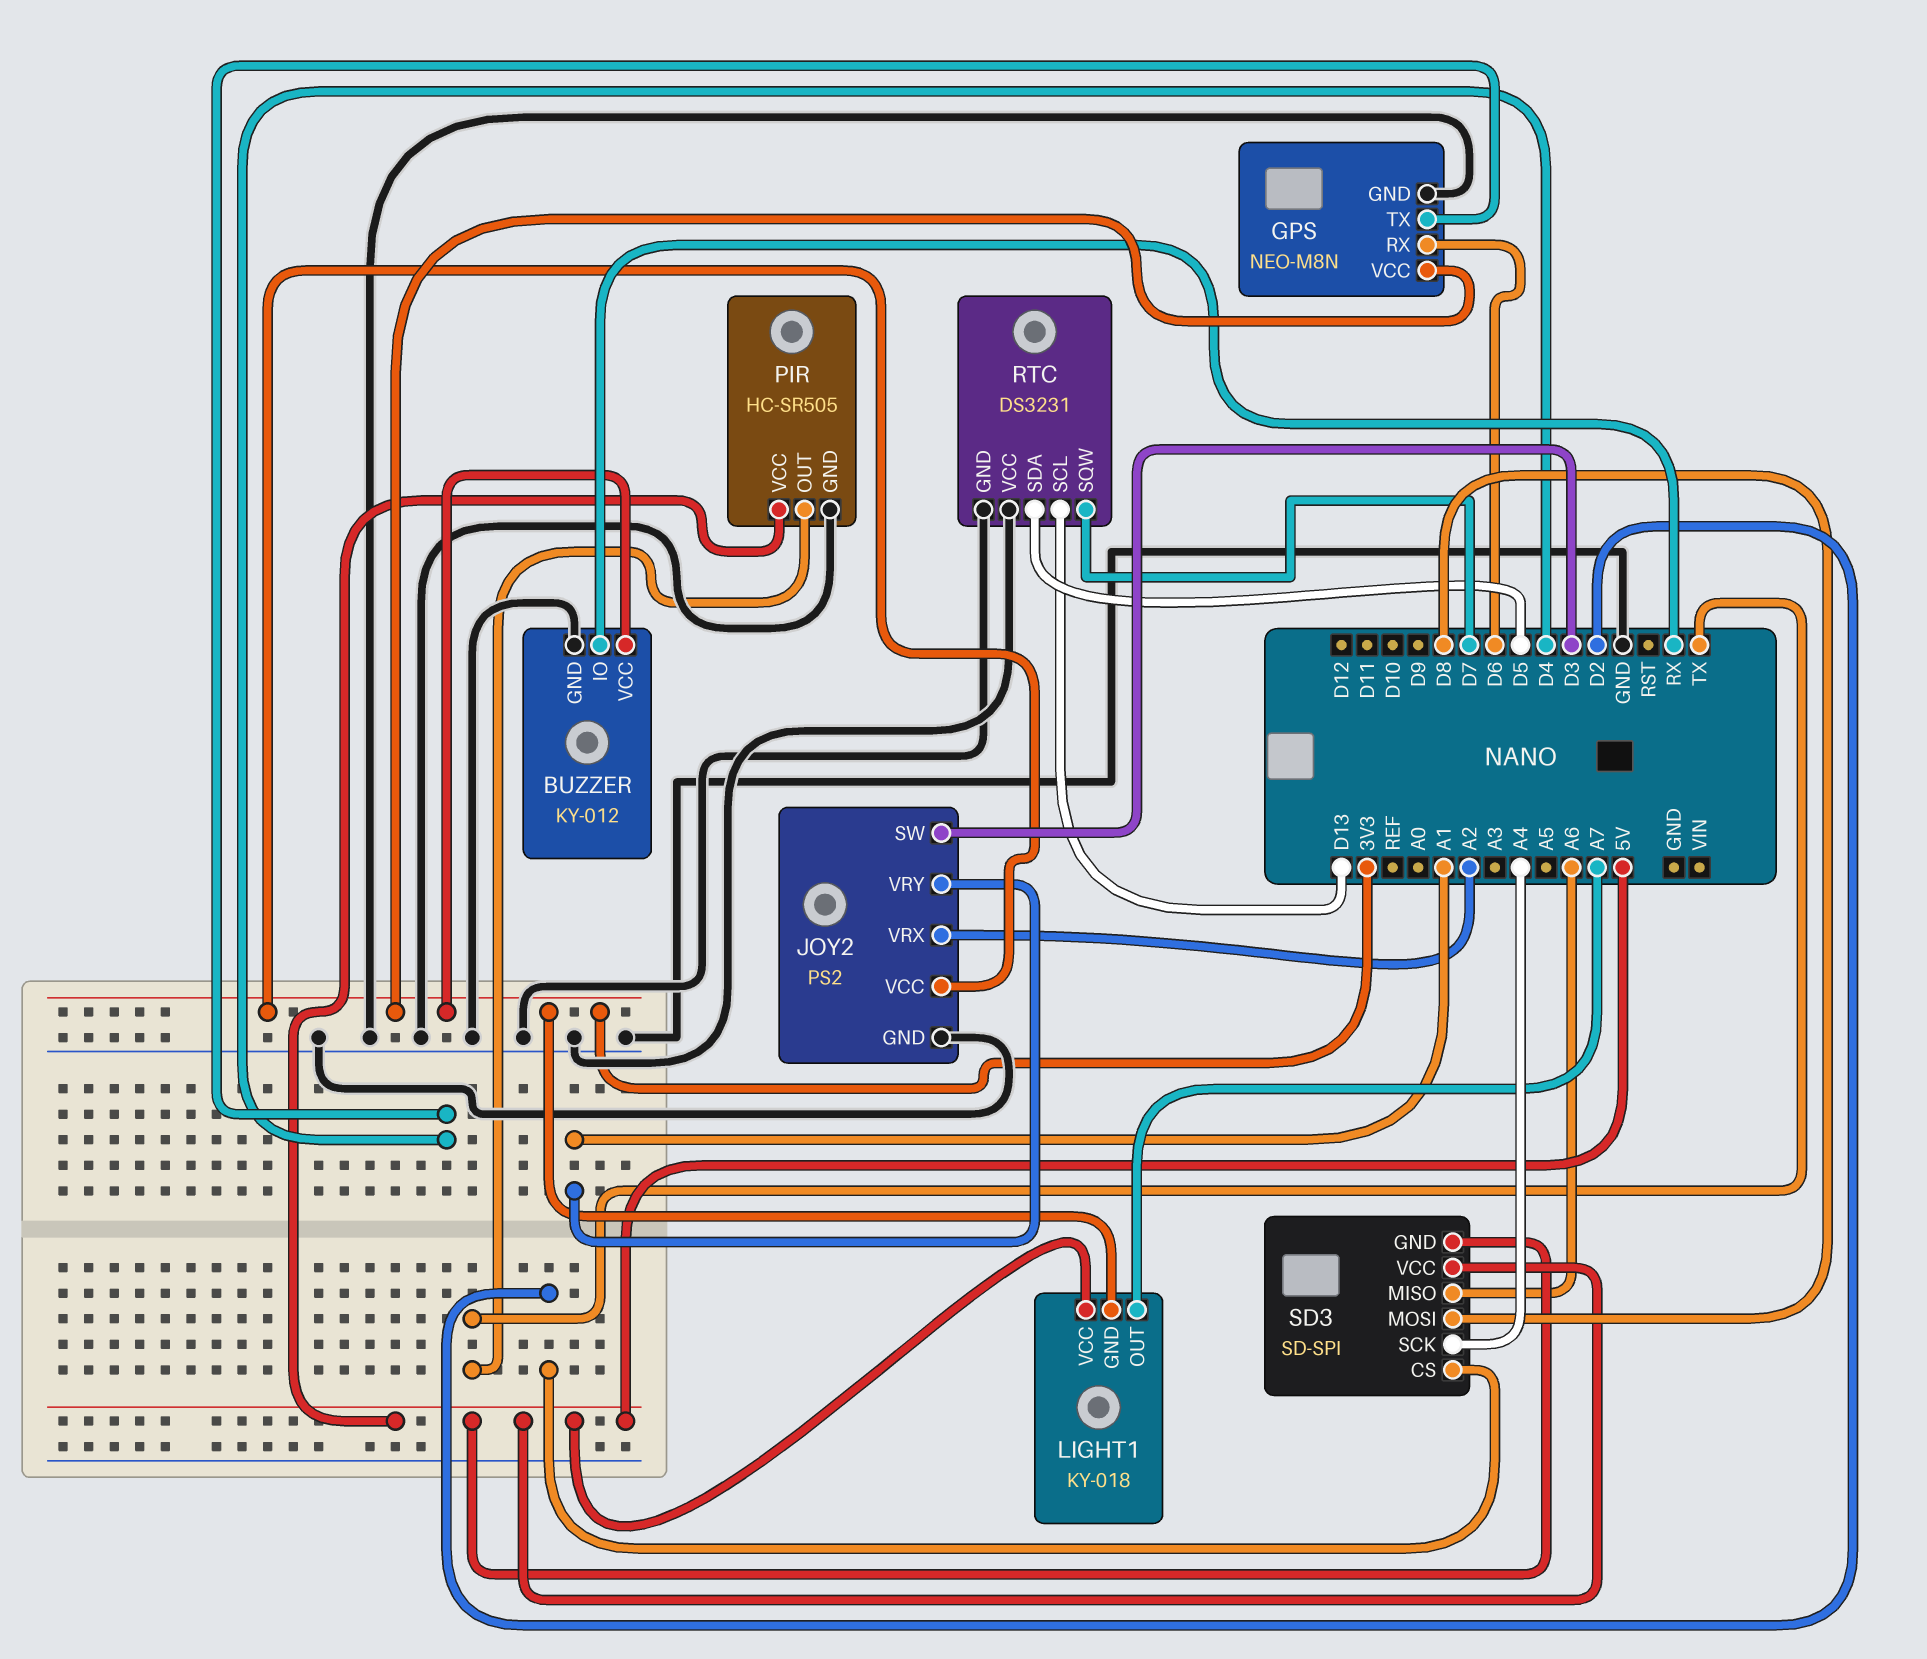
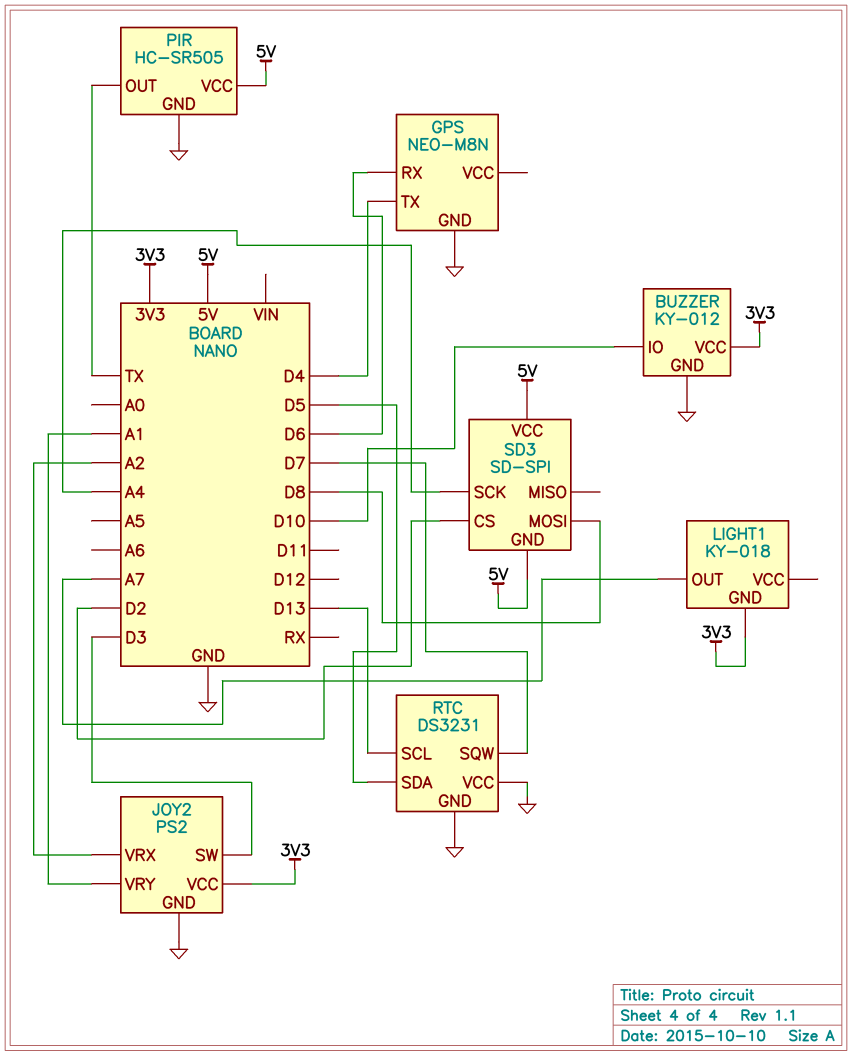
BUZZER pin IO: RX -> D10
GPS pin VCC: 3V3 -> none
LIGHT1 pin VCC: 5V -> none
SD3 pin MISO: A6 -> none

